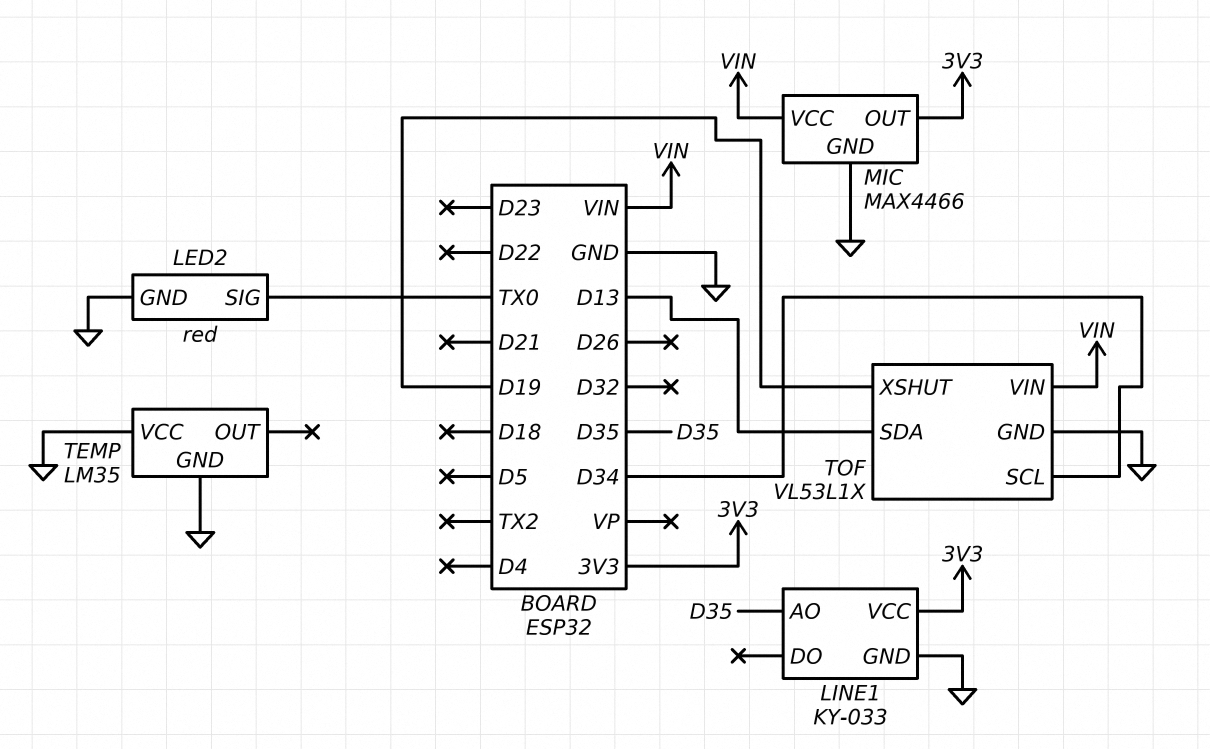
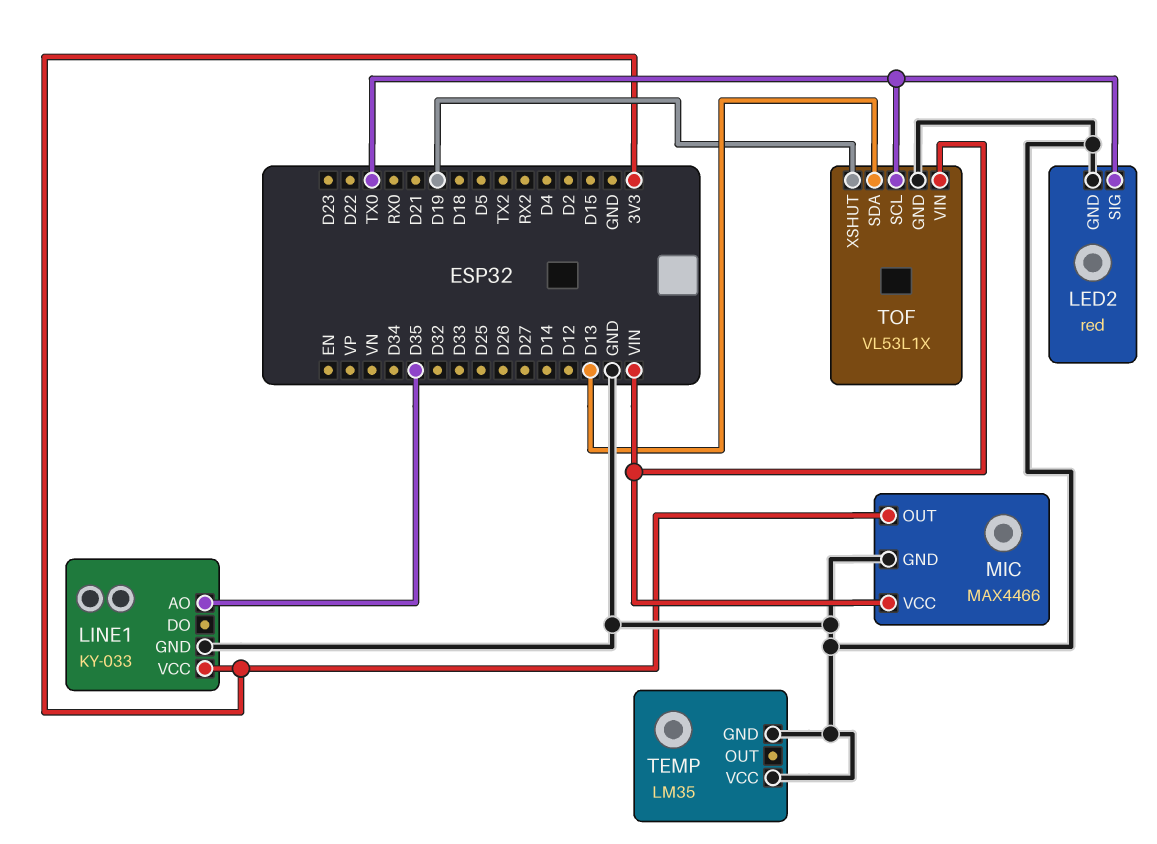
TOF pin SCL: D34 -> TX0

